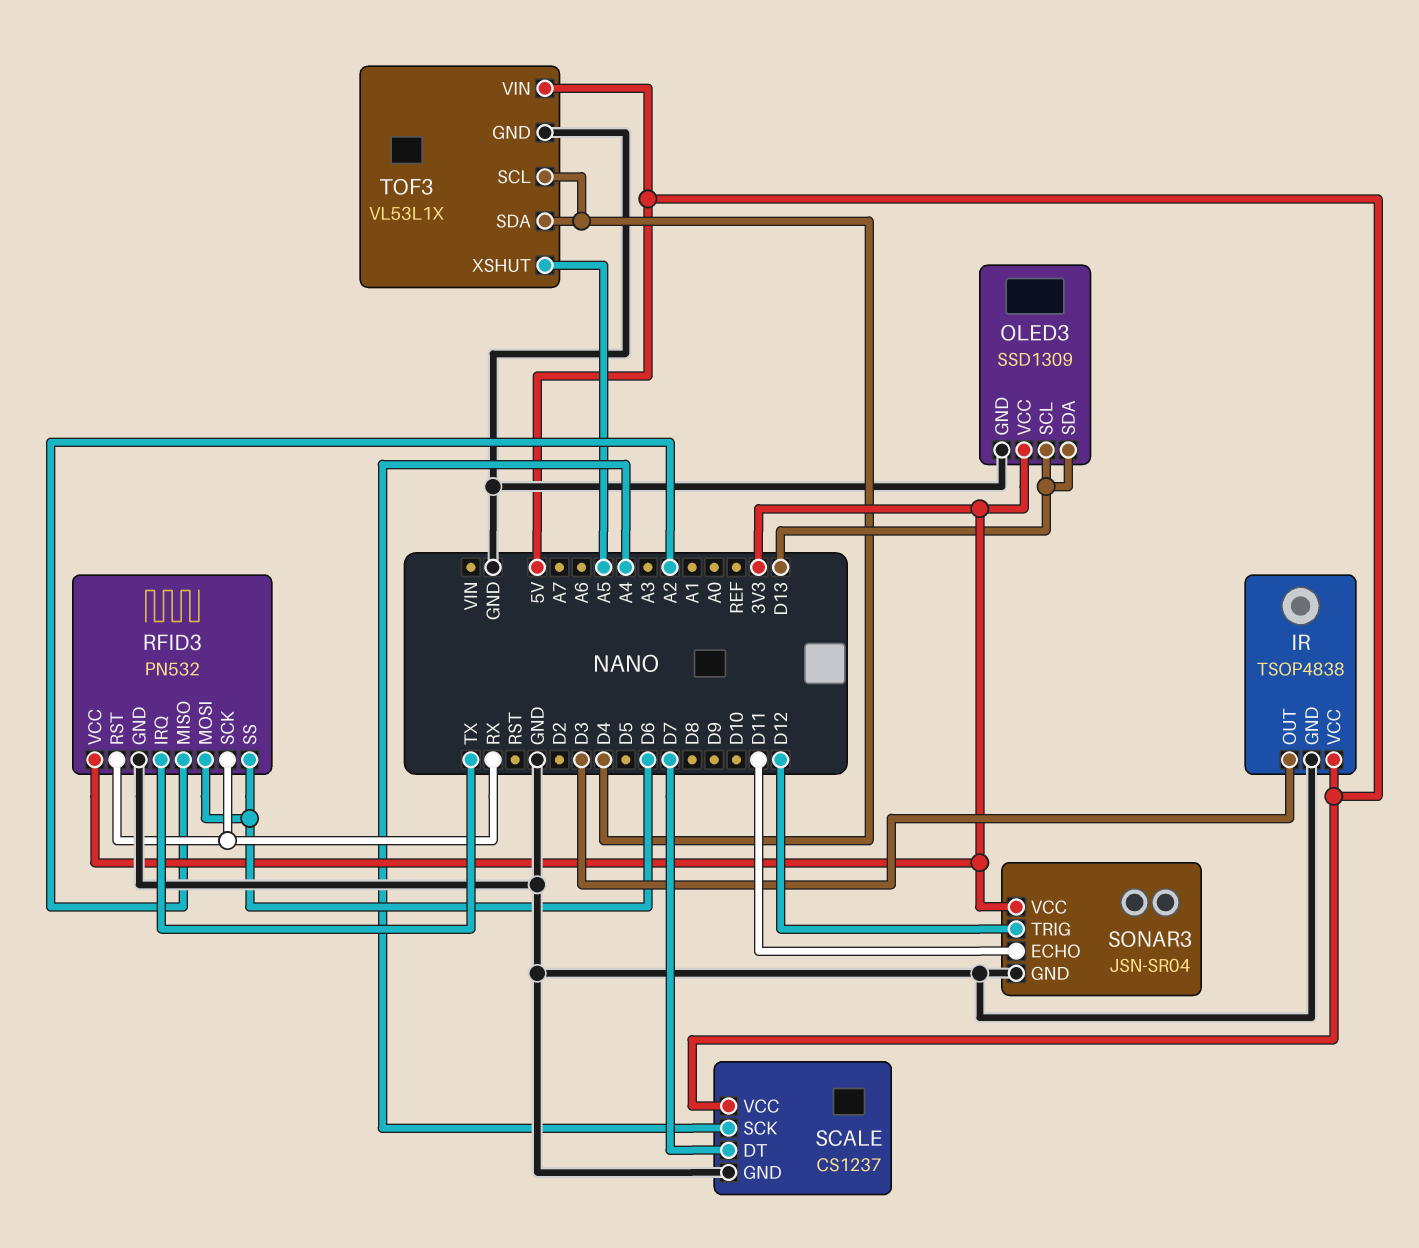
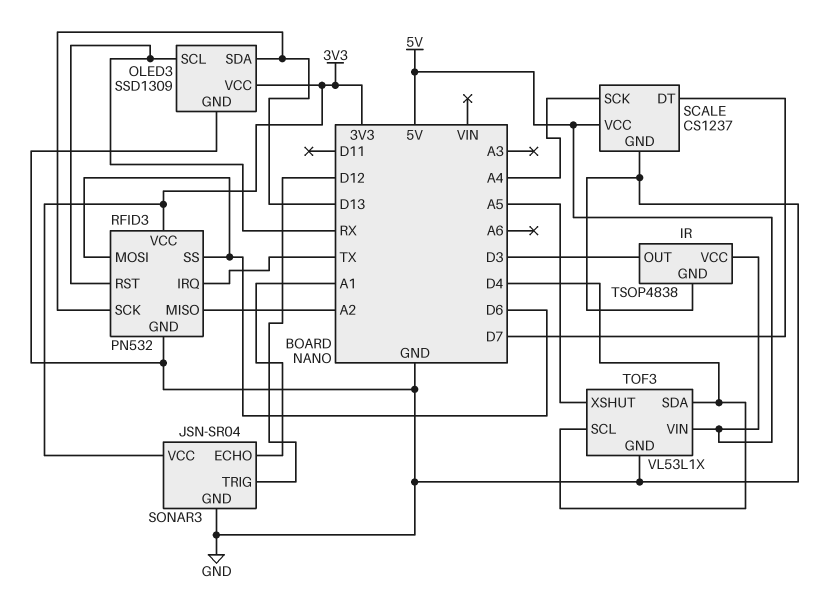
OLED3 pin SCL: D13 -> RX
RFID3 pin SCK: RX -> D13
SONAR3 pin ECHO: D11 -> A1

